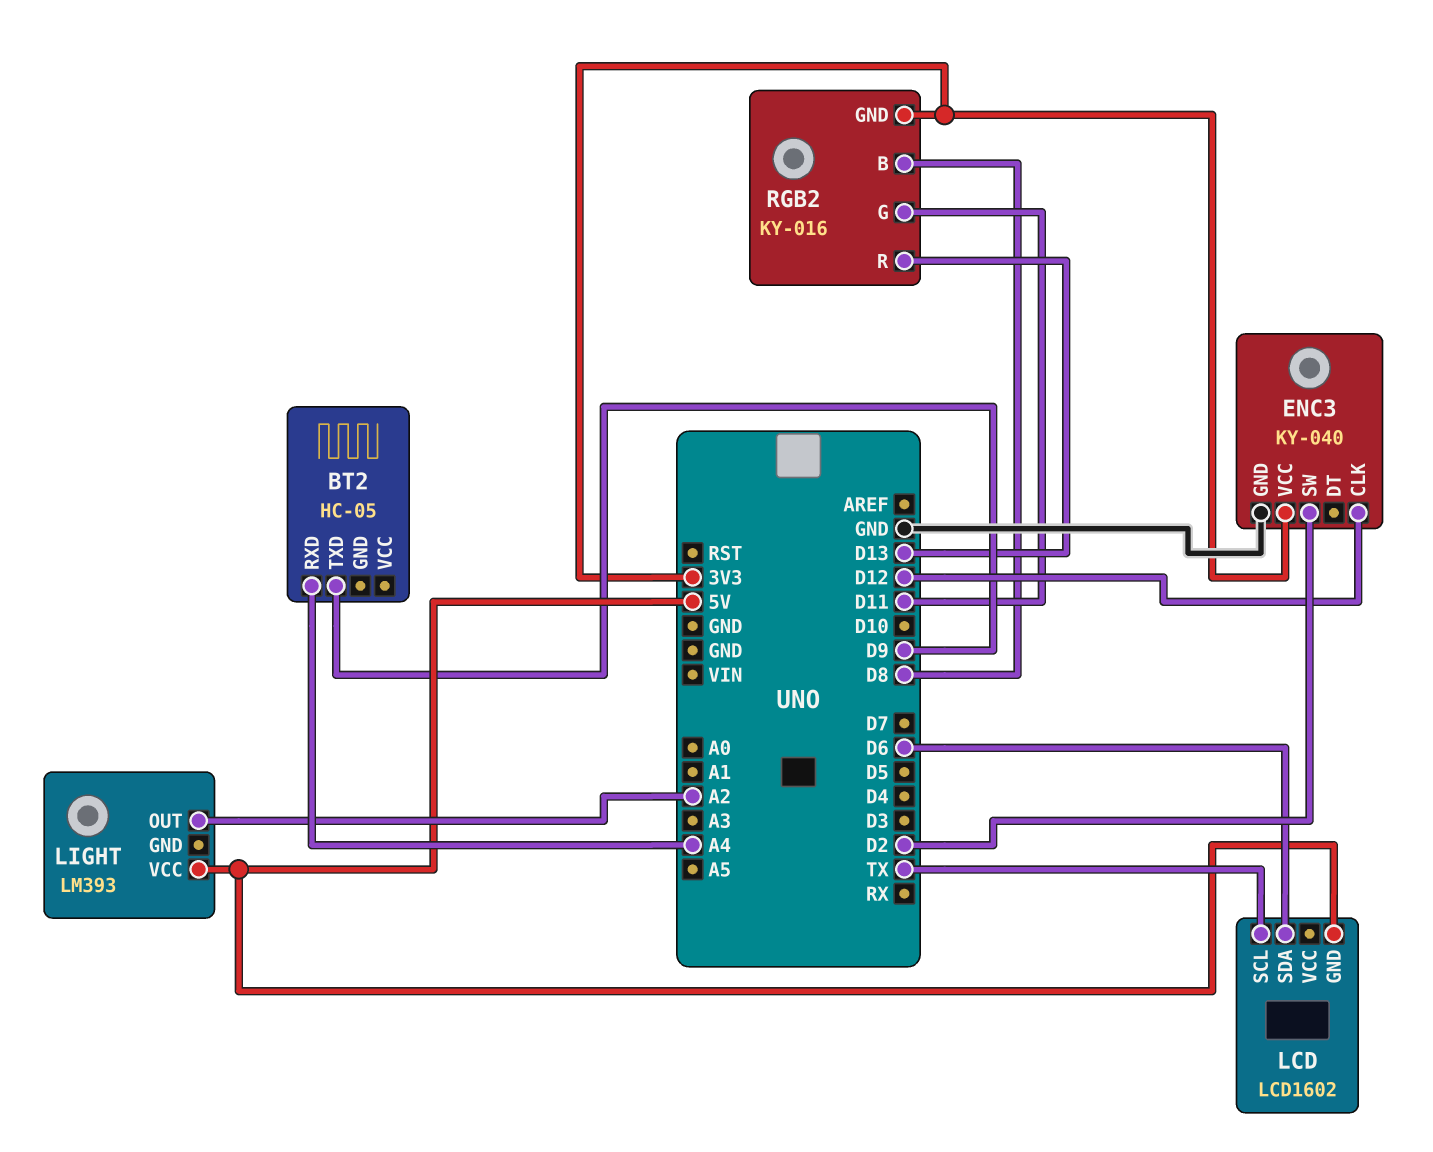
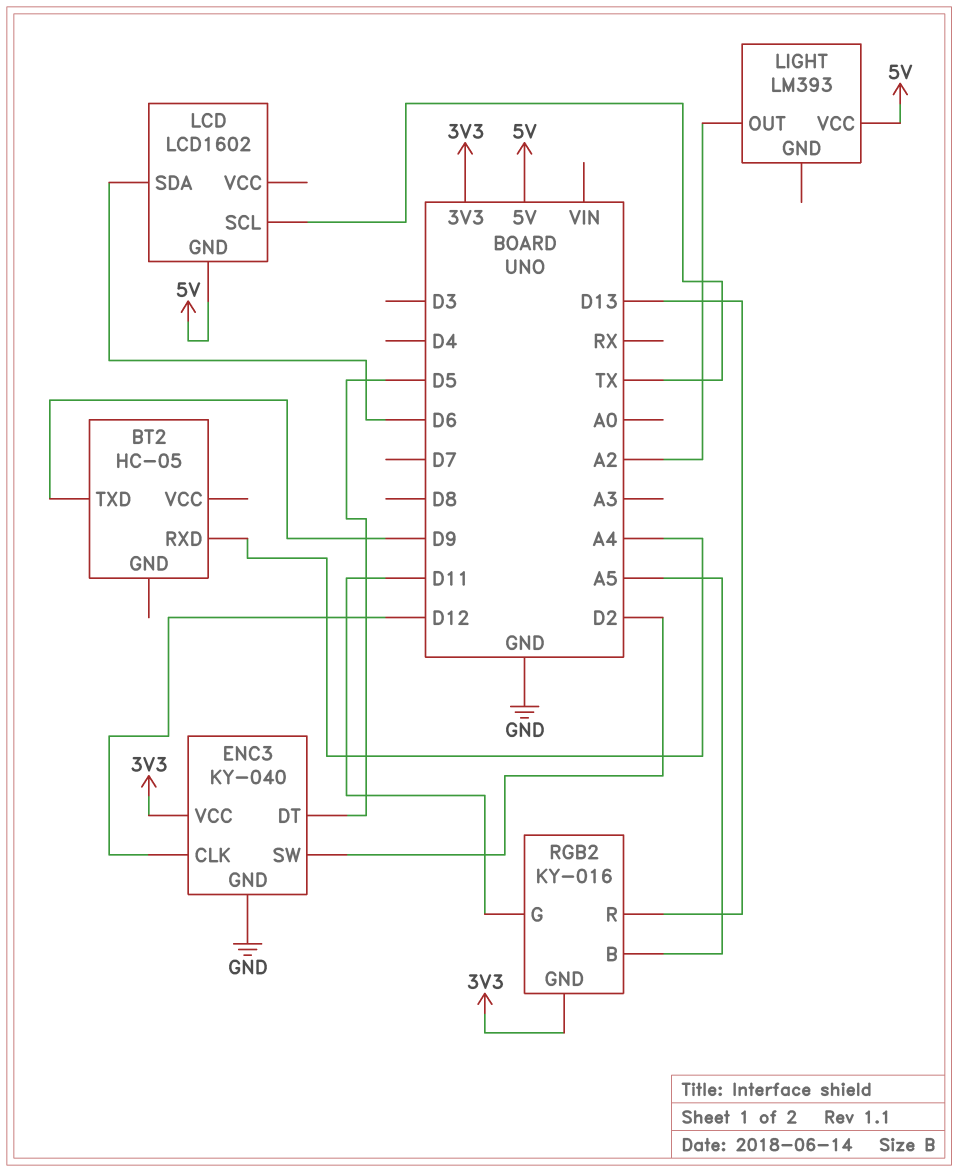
ENC3 pin DT: none -> D5
RGB2 pin B: D8 -> A5

